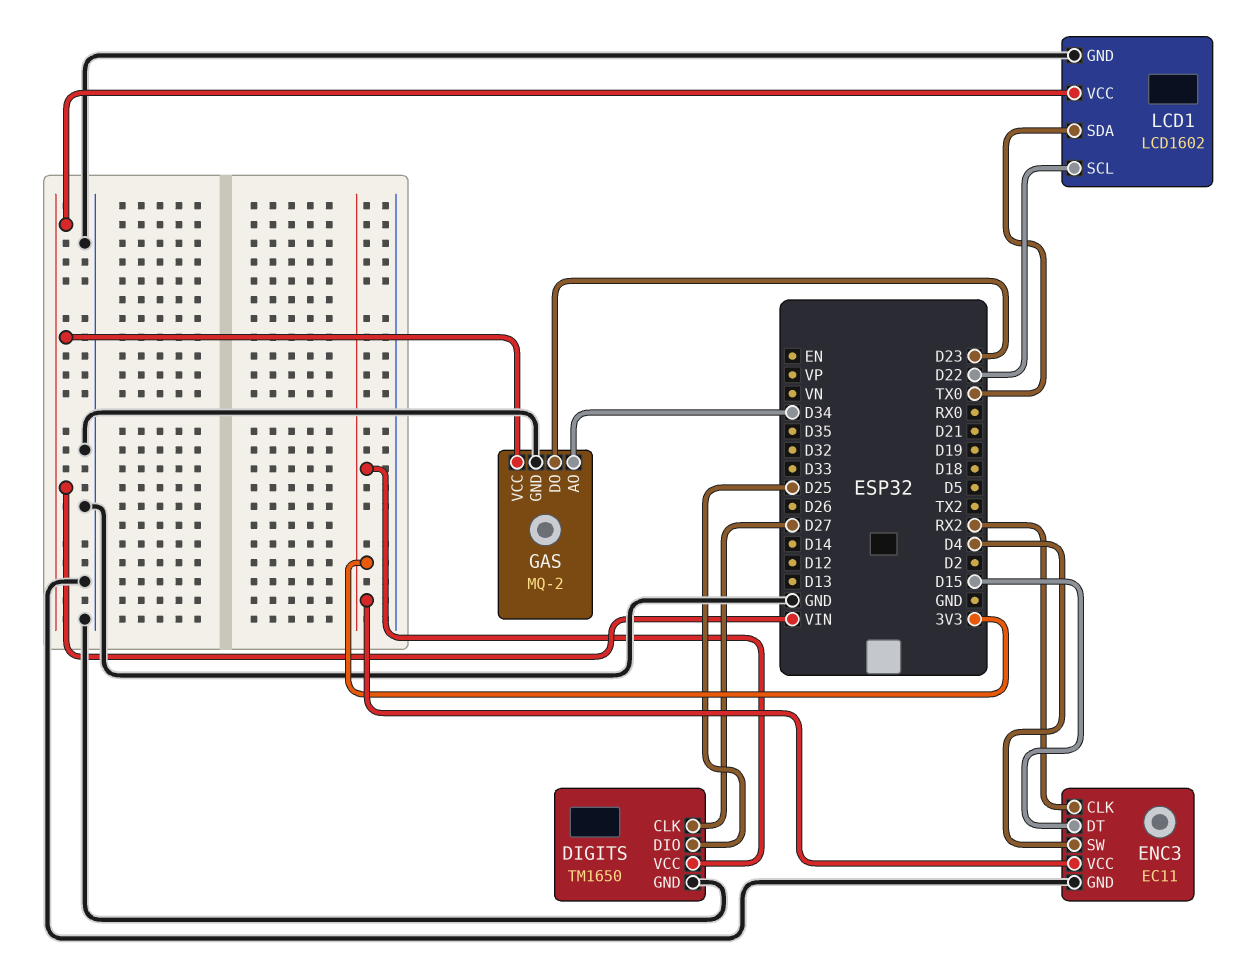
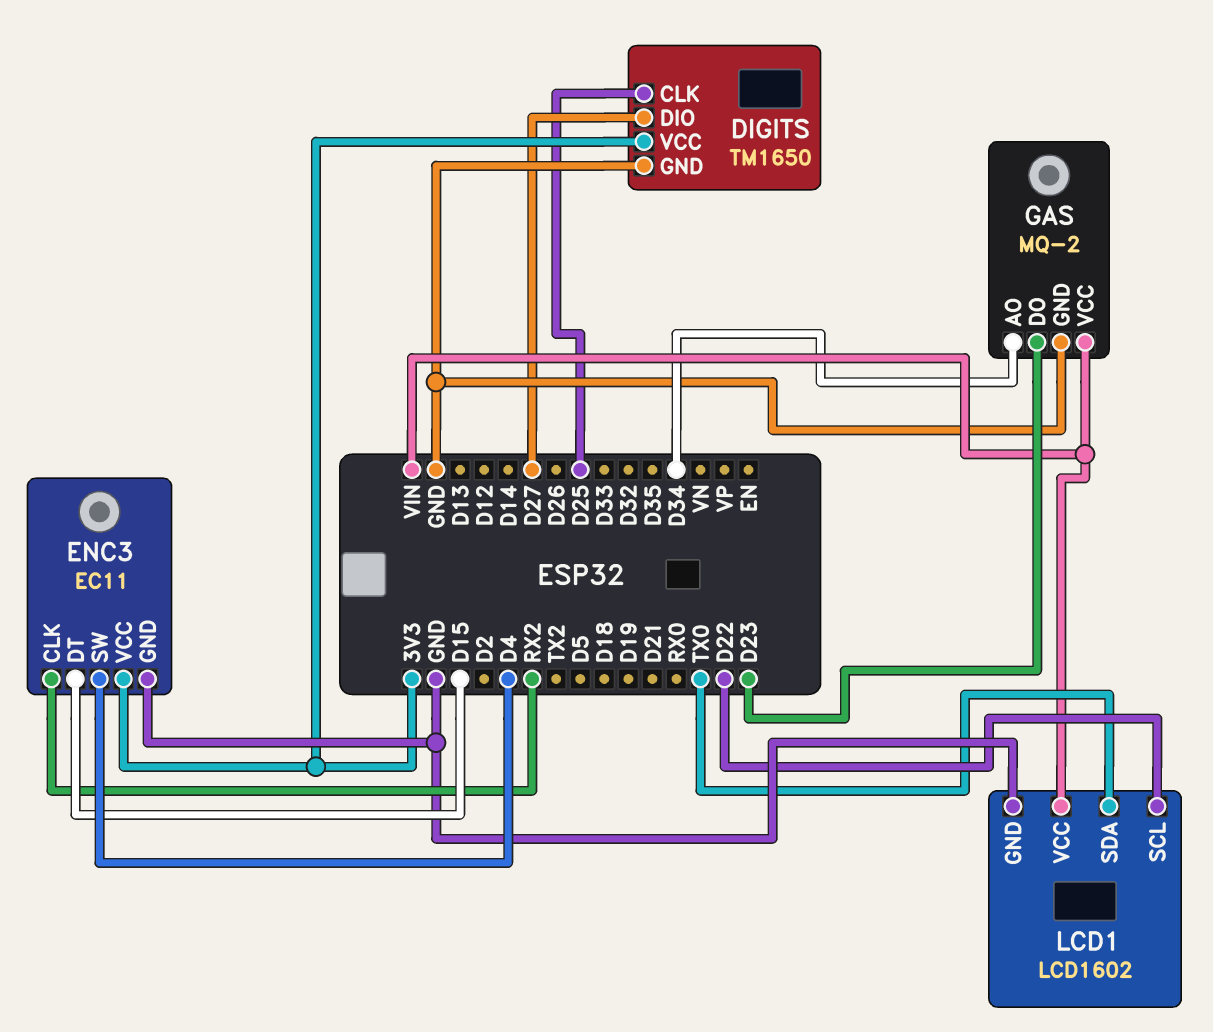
DIGITS pin CLK: D27 -> D25
DIGITS pin DIO: D25 -> D27

